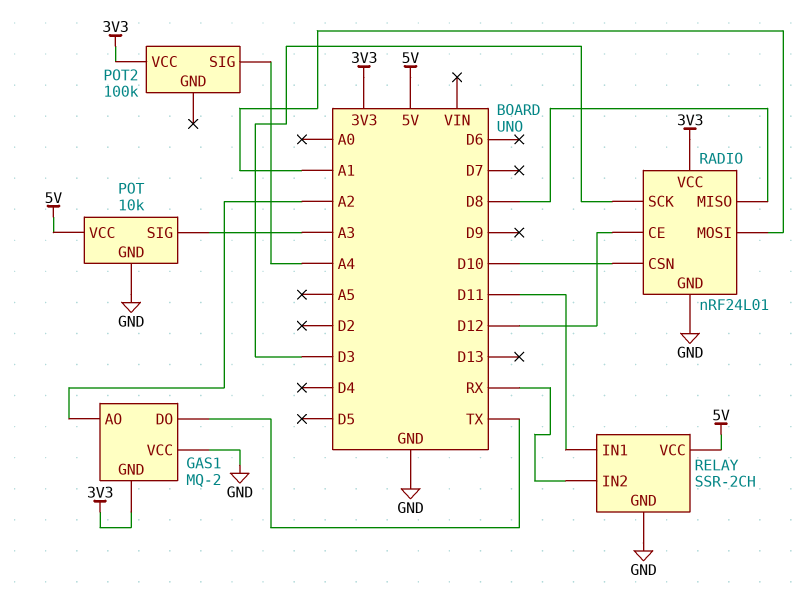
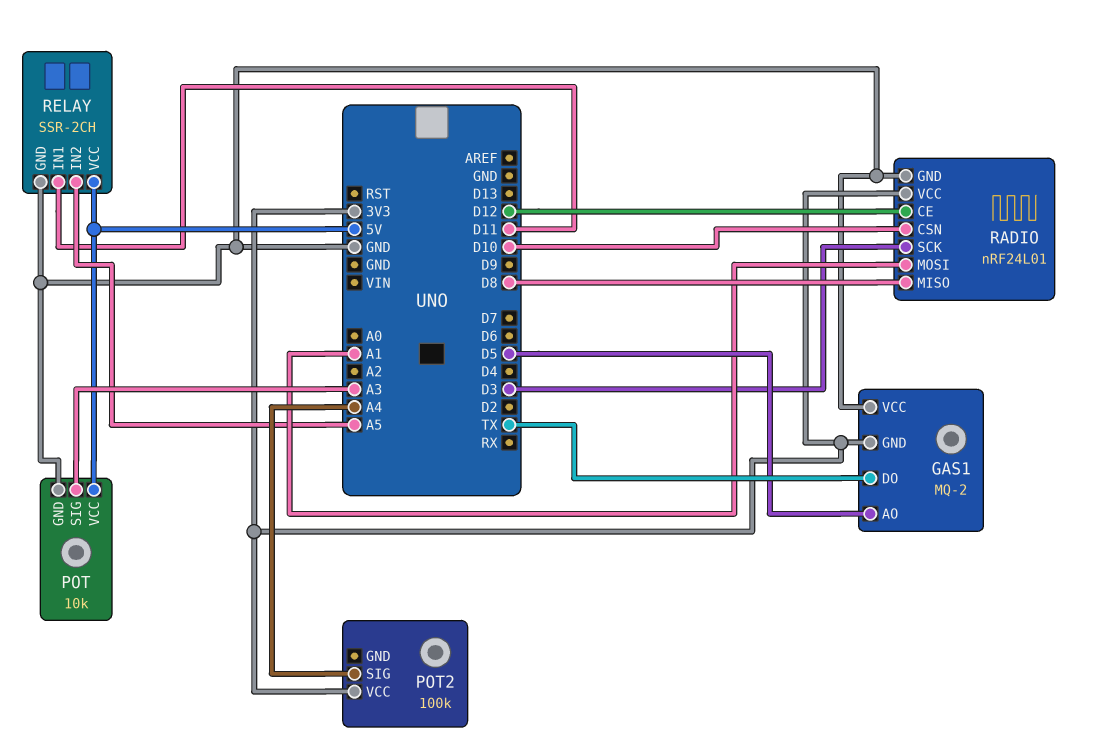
GAS1 pin AO: A2 -> D5
RELAY pin IN2: RX -> A5

